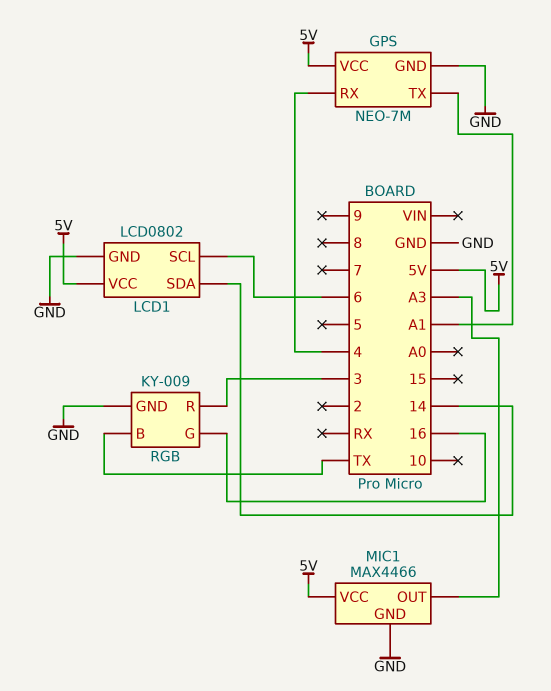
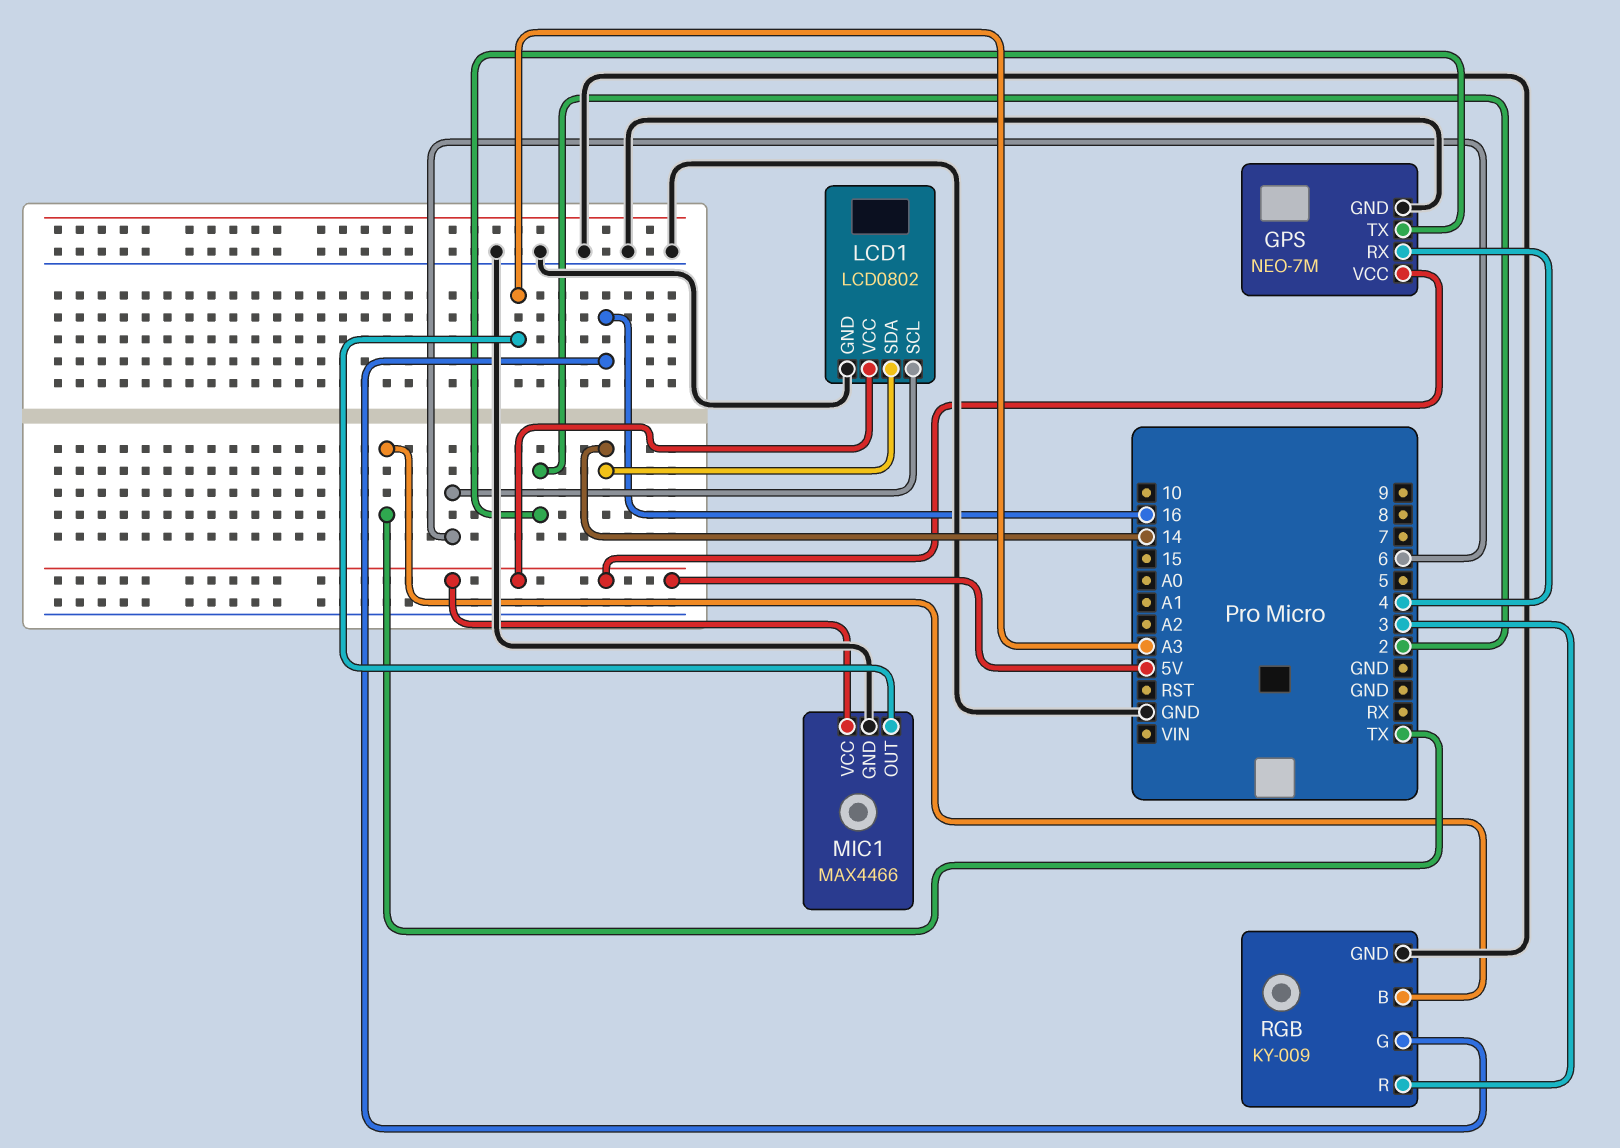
GPS pin TX: A1 -> 2

